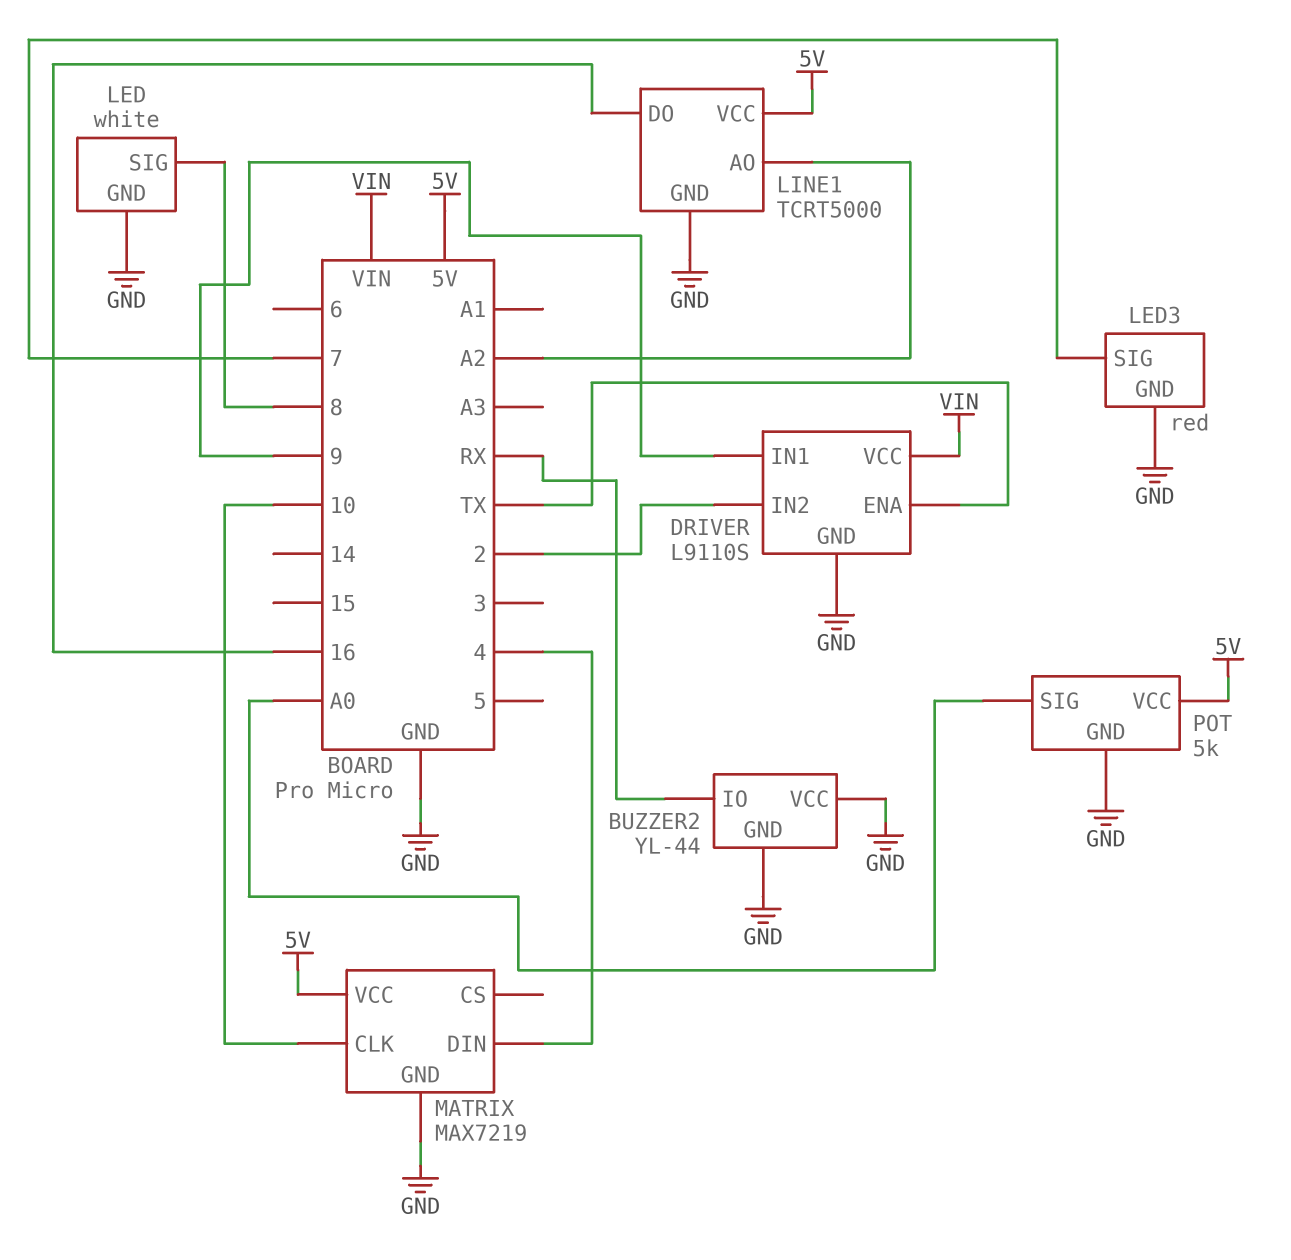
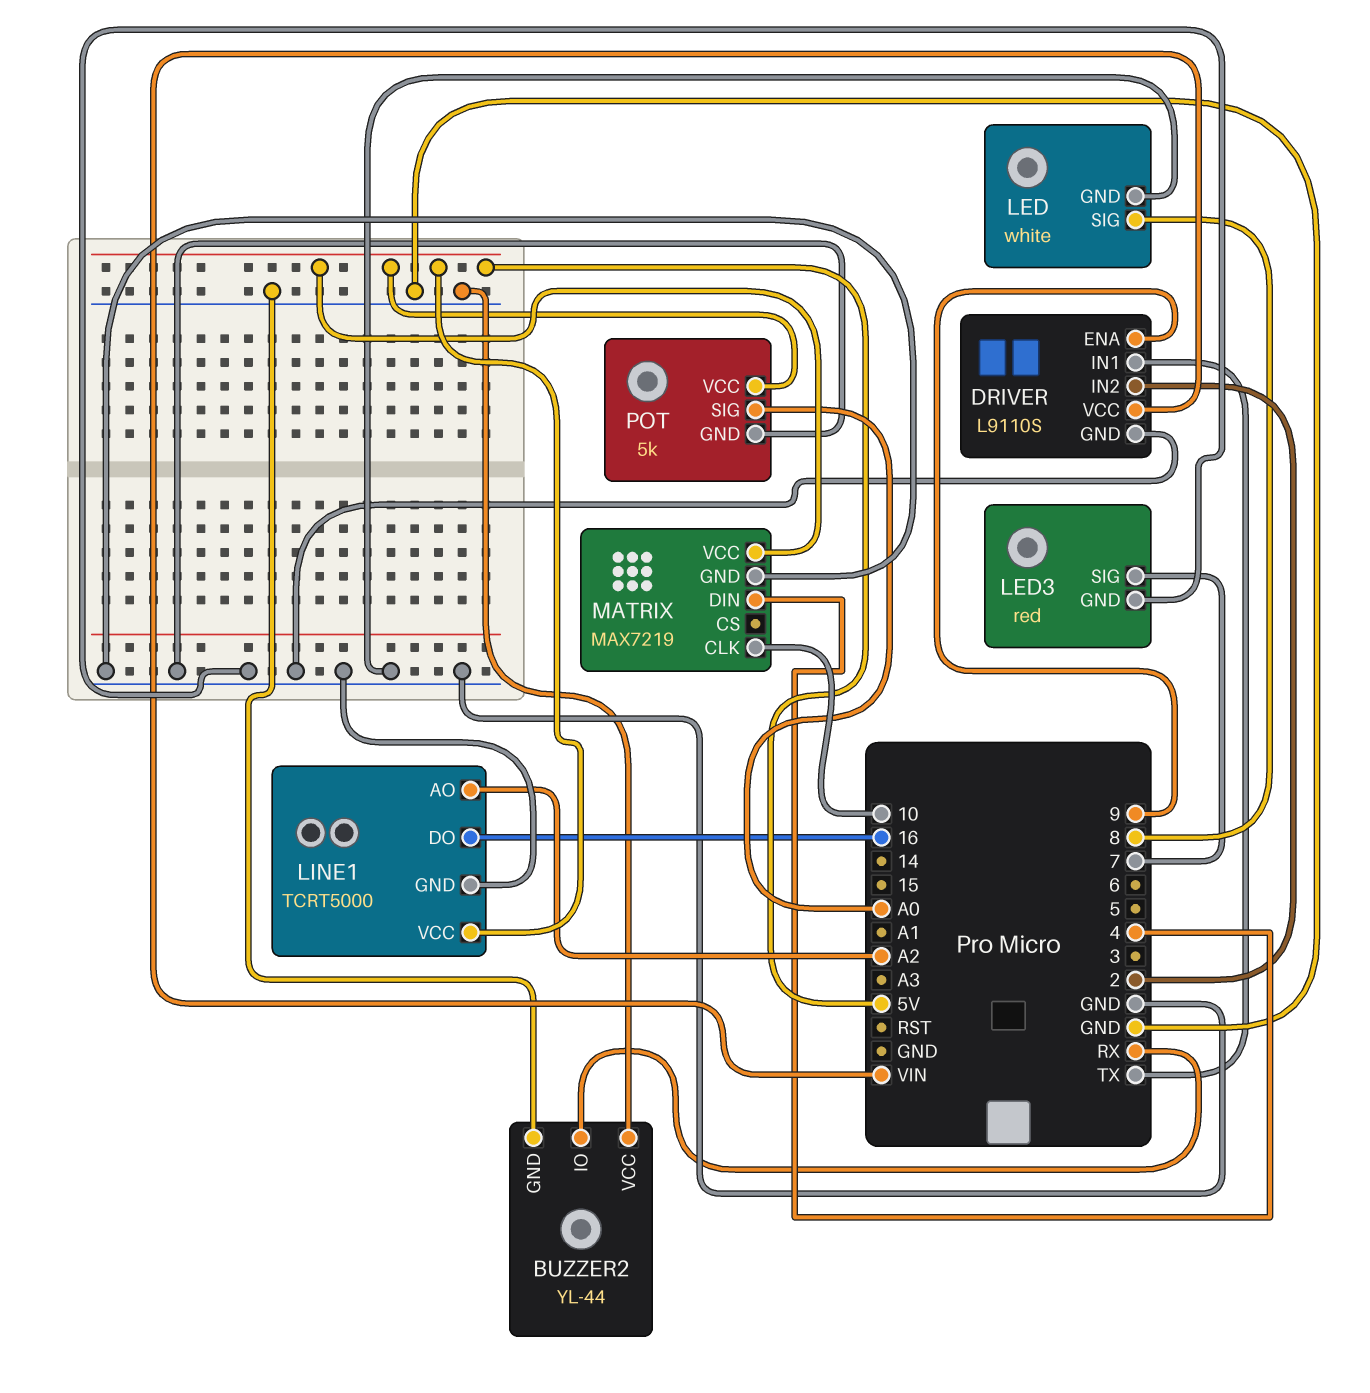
DRIVER pin ENA: TX -> 9
DRIVER pin IN1: 9 -> TX

